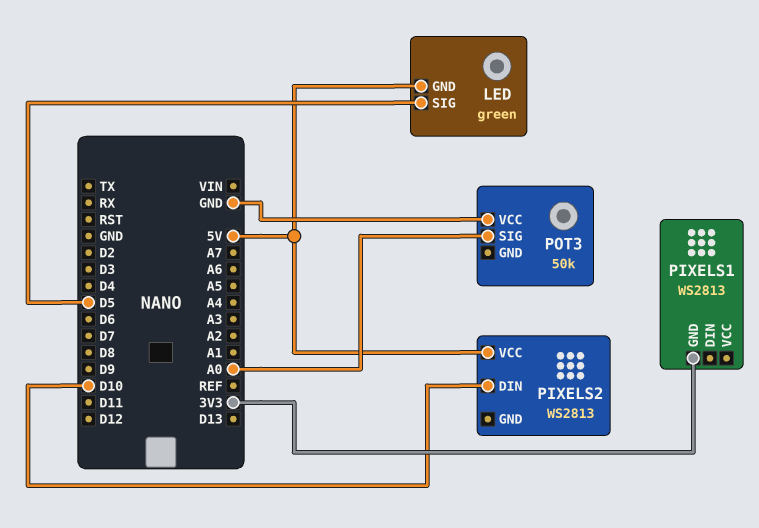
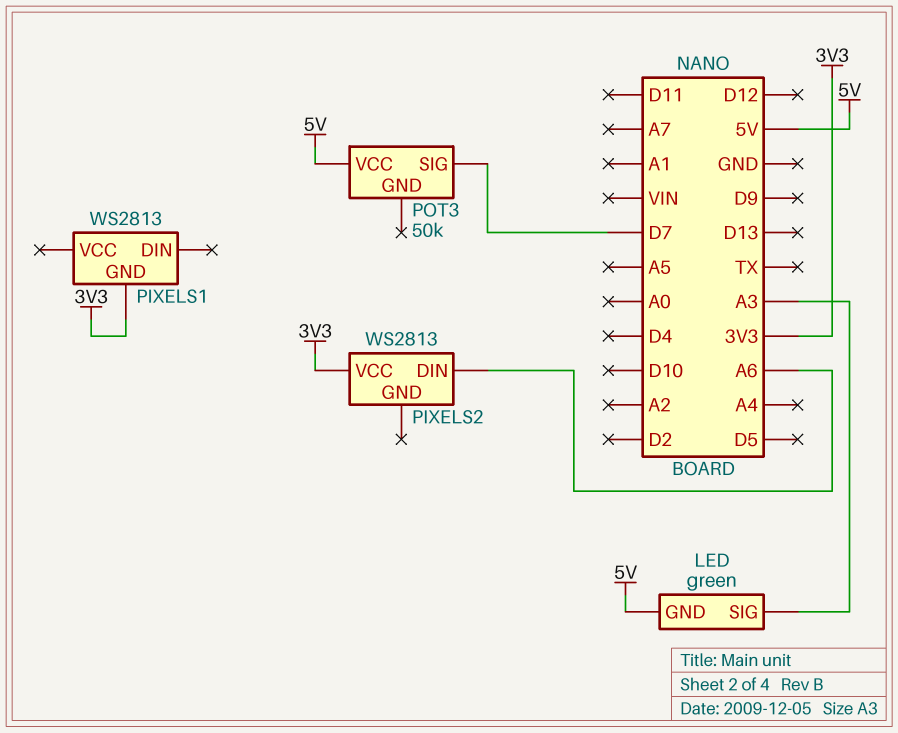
LED pin SIG: D5 -> A3
PIXELS2 pin DIN: D10 -> A6
PIXELS2 pin VCC: 5V -> 3V3
POT3 pin SIG: A0 -> D7
POT3 pin VCC: GND -> 5V

